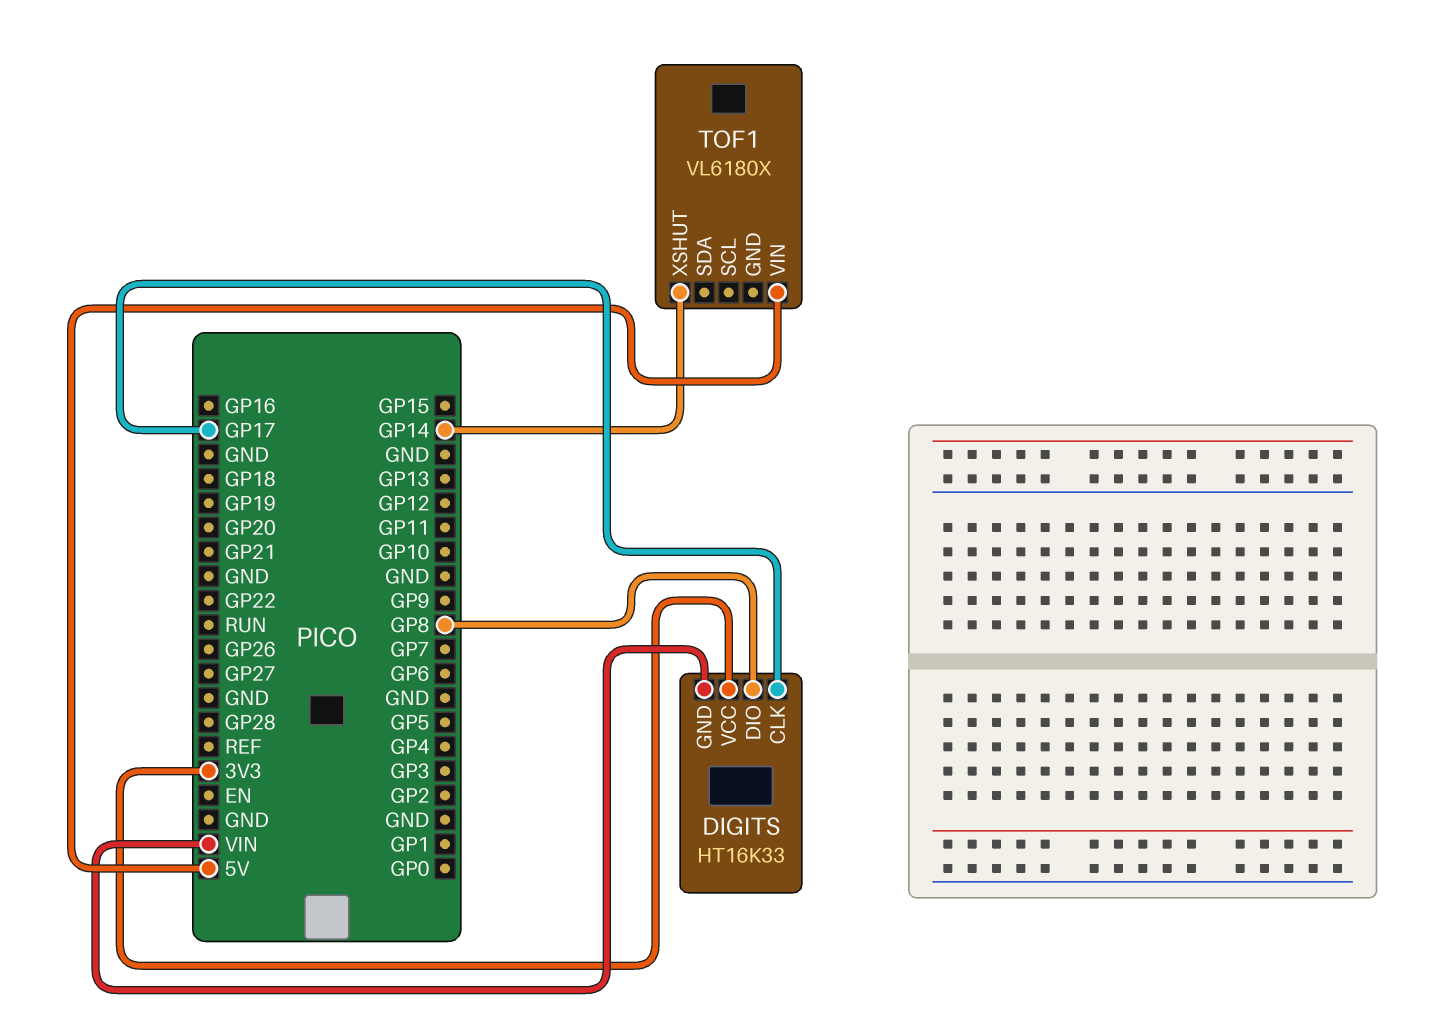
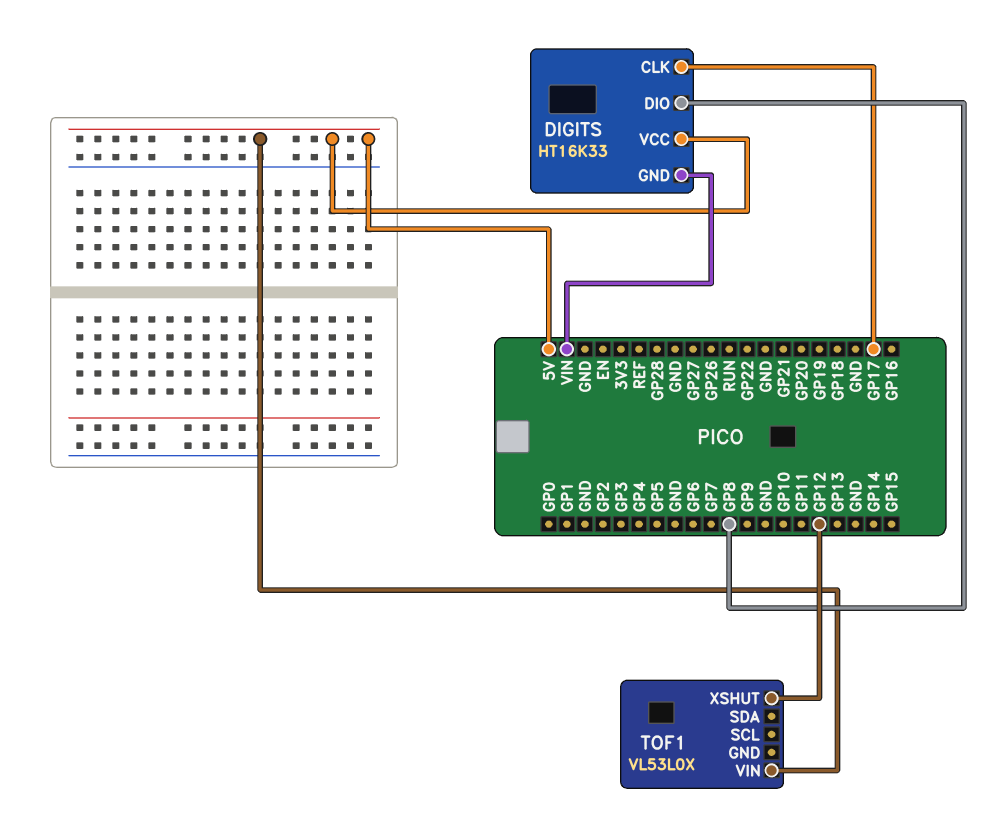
DIGITS pin VCC: 3V3 -> 5V
TOF1: VL6180X -> VL53L0X
TOF1 pin XSHUT: GP14 -> GP12

